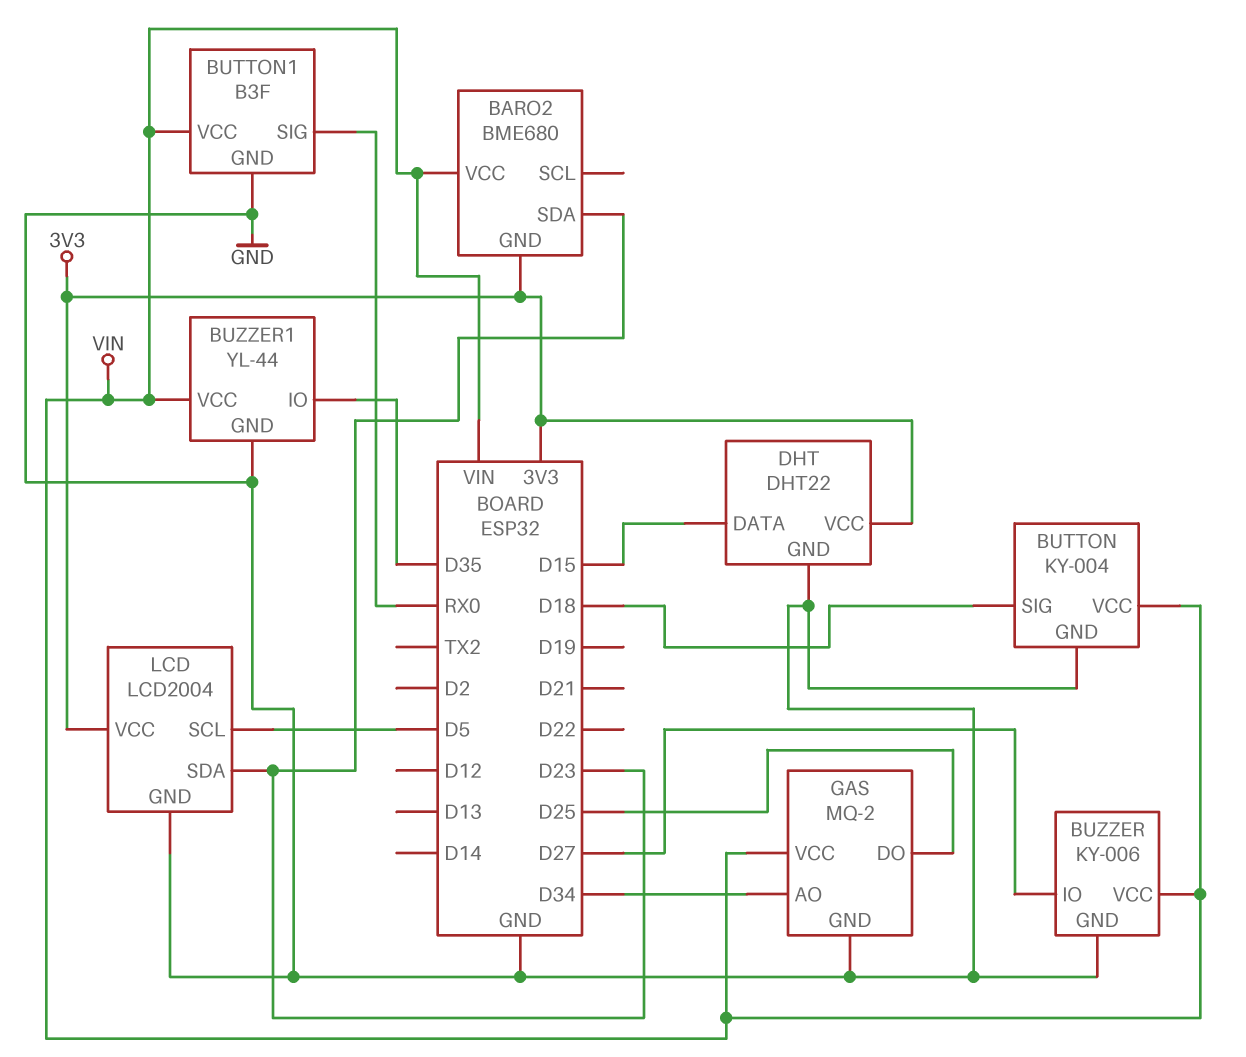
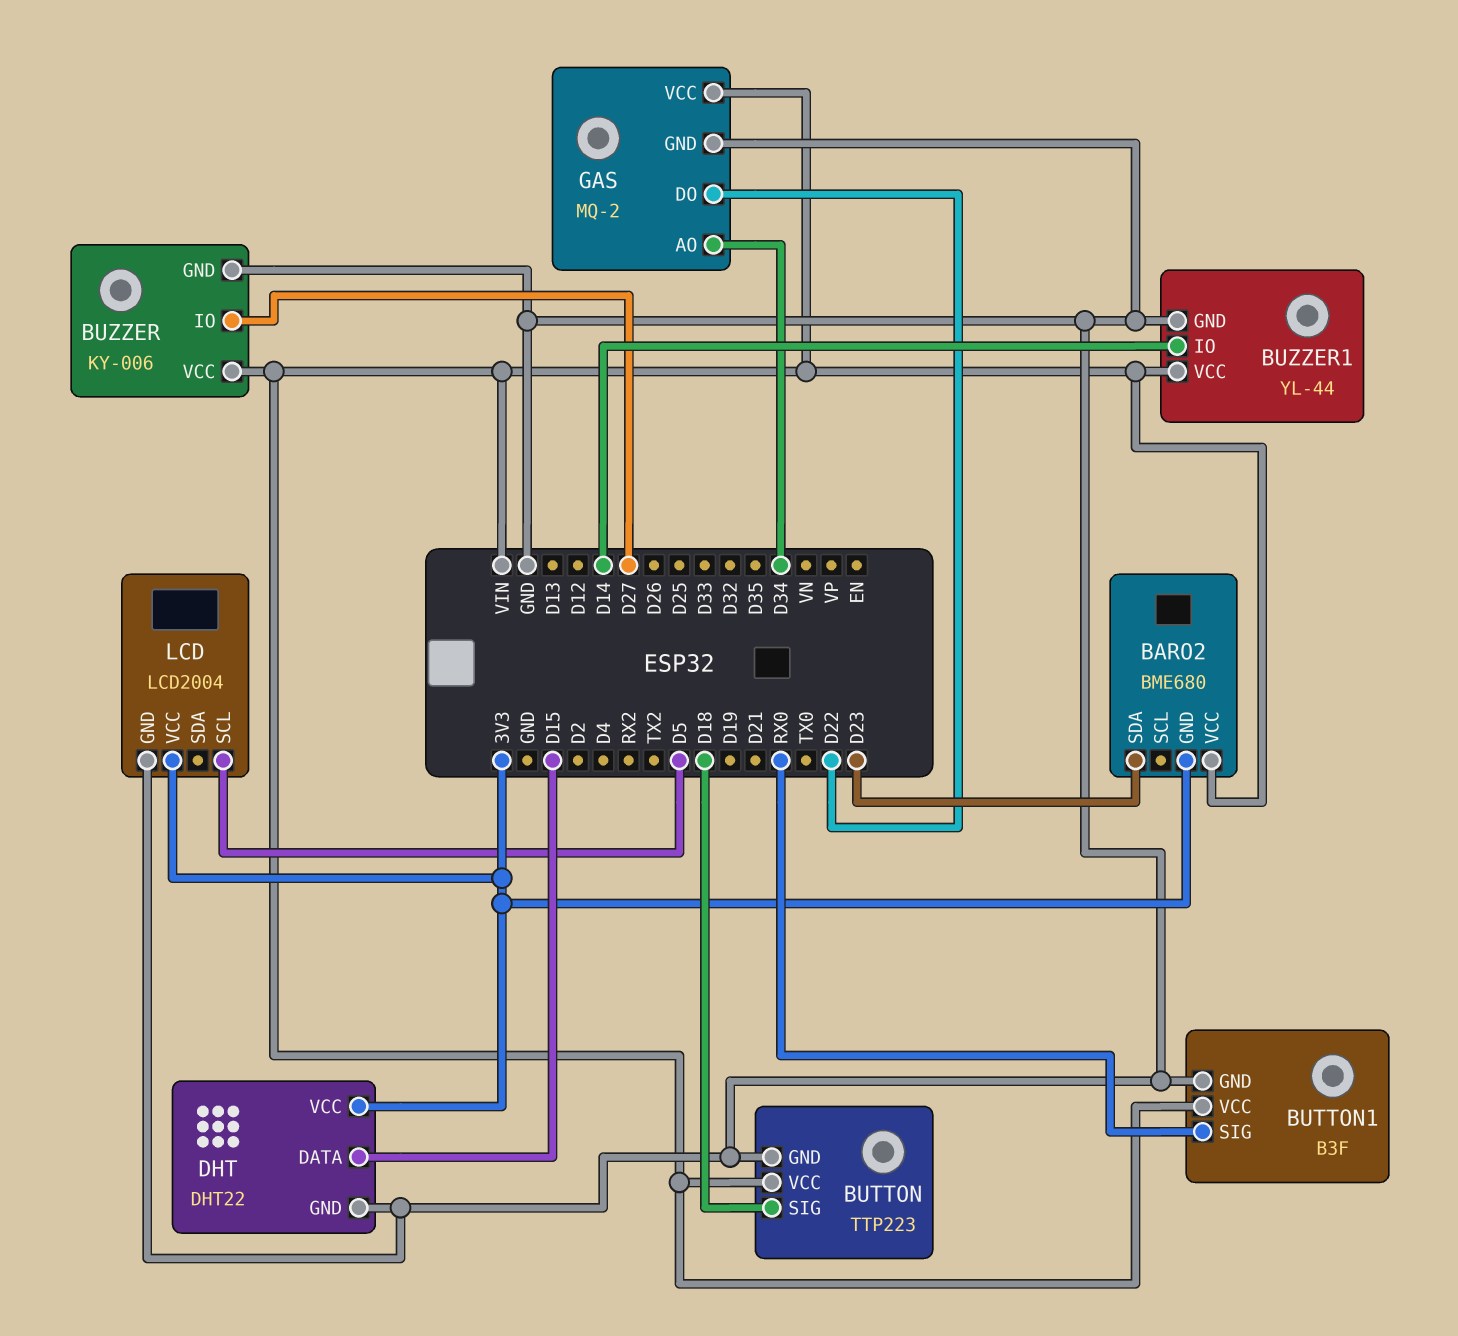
BUTTON: KY-004 -> TTP223
BUZZER1 pin IO: D35 -> D14
GAS pin DO: D25 -> D22
LCD pin SDA: D23 -> none

